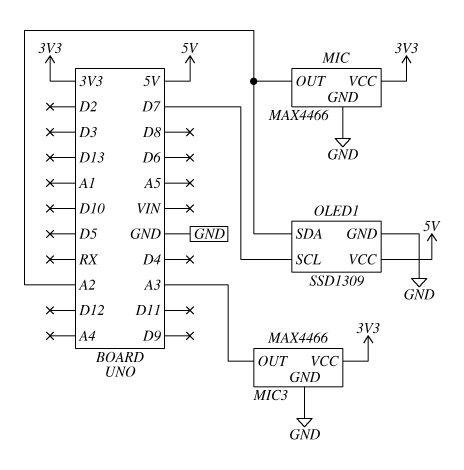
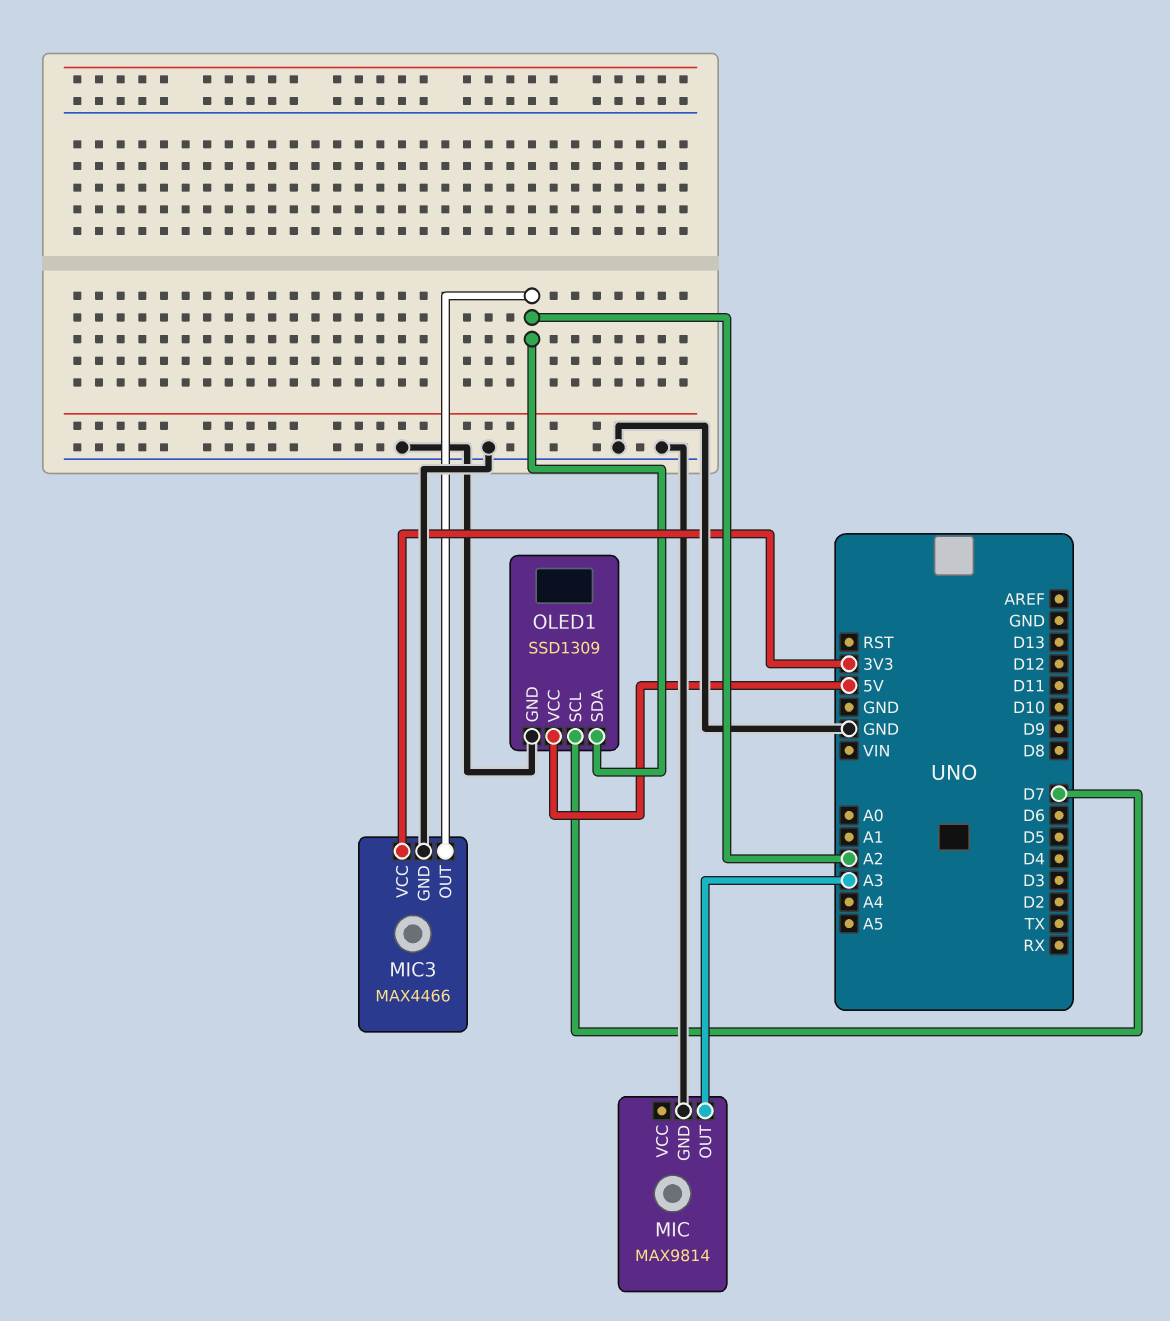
MIC: MAX4466 -> MAX9814
MIC pin OUT: A2 -> A3
MIC pin VCC: 3V3 -> none
MIC3 pin OUT: A3 -> A2

